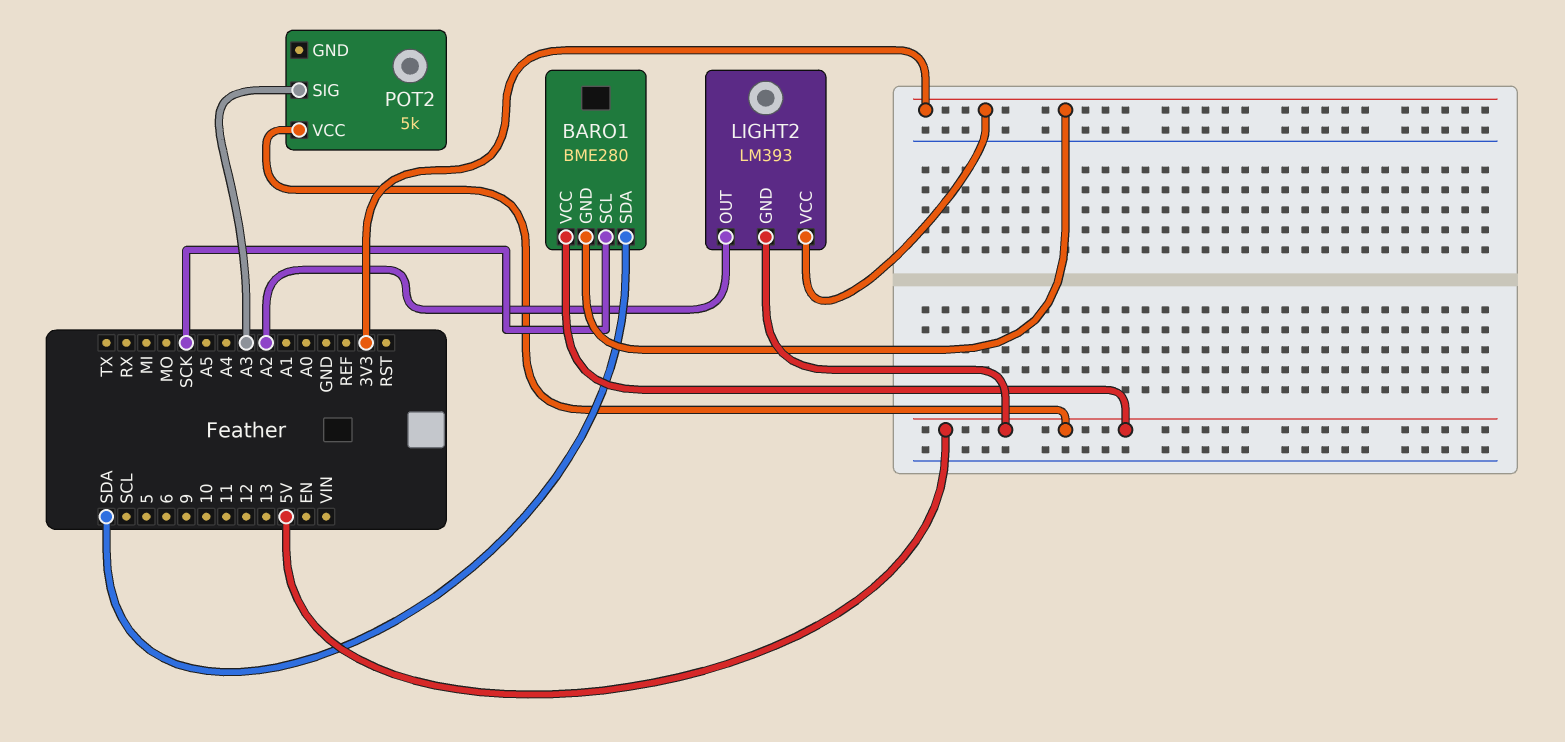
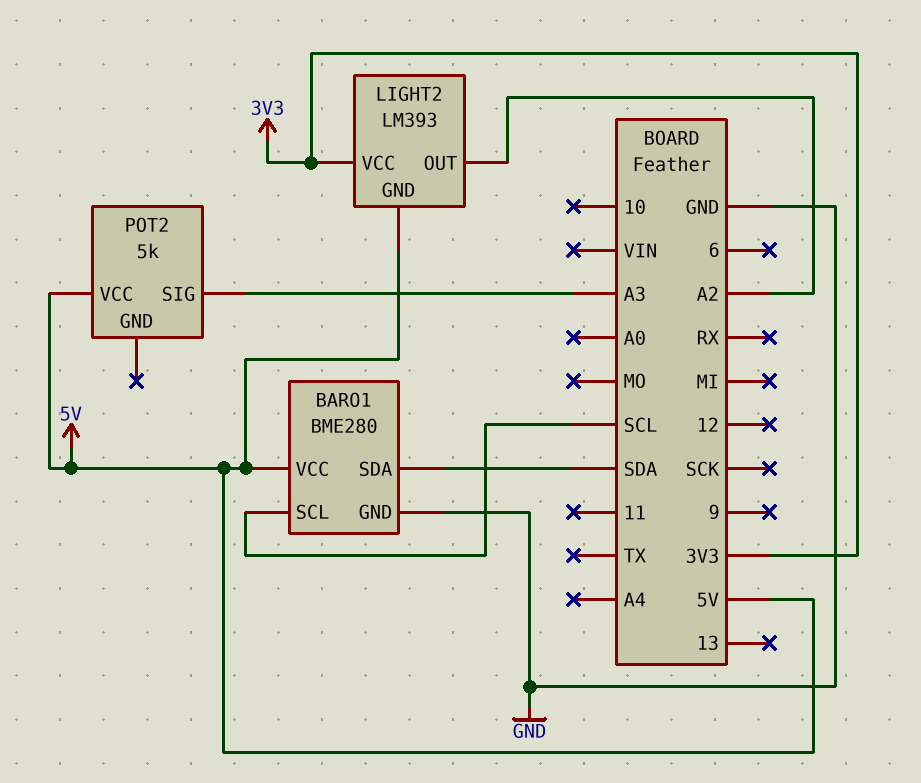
BARO1 pin GND: 3V3 -> GND
BARO1 pin SCL: SCK -> SCL

